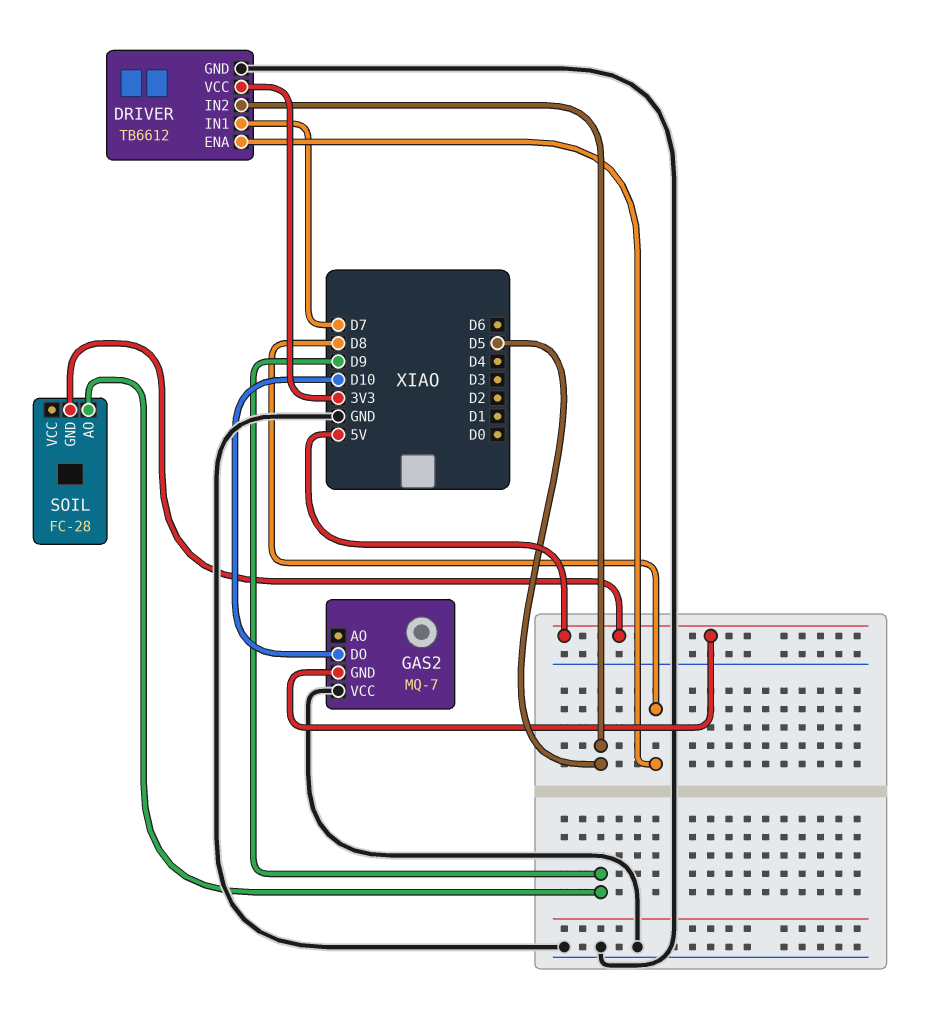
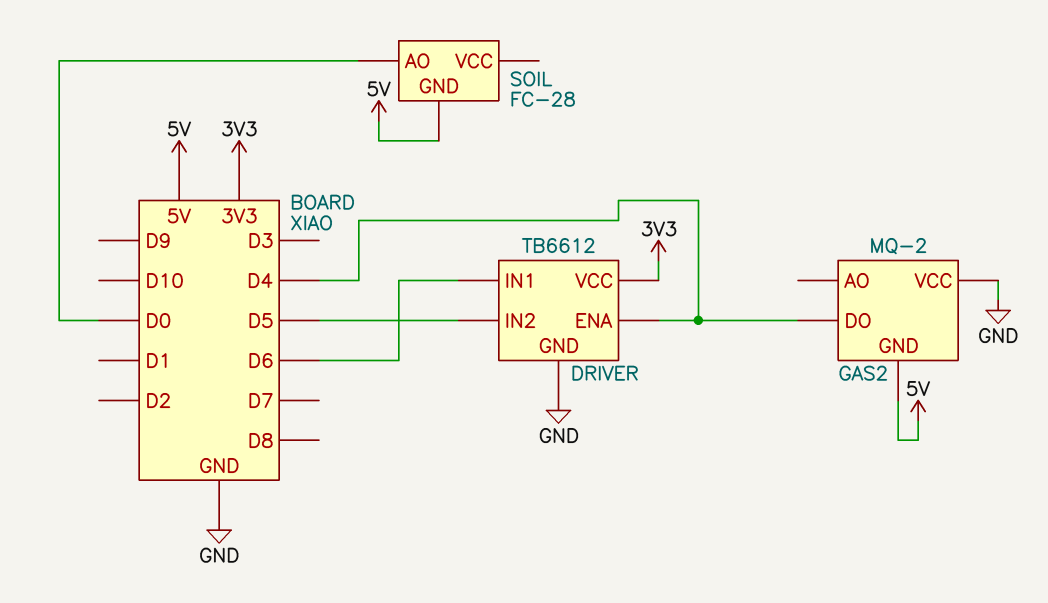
DRIVER pin ENA: D8 -> D4
DRIVER pin IN1: D7 -> D6
GAS2: MQ-7 -> MQ-2
GAS2 pin DO: D10 -> D4
SOIL pin AO: D9 -> D0

